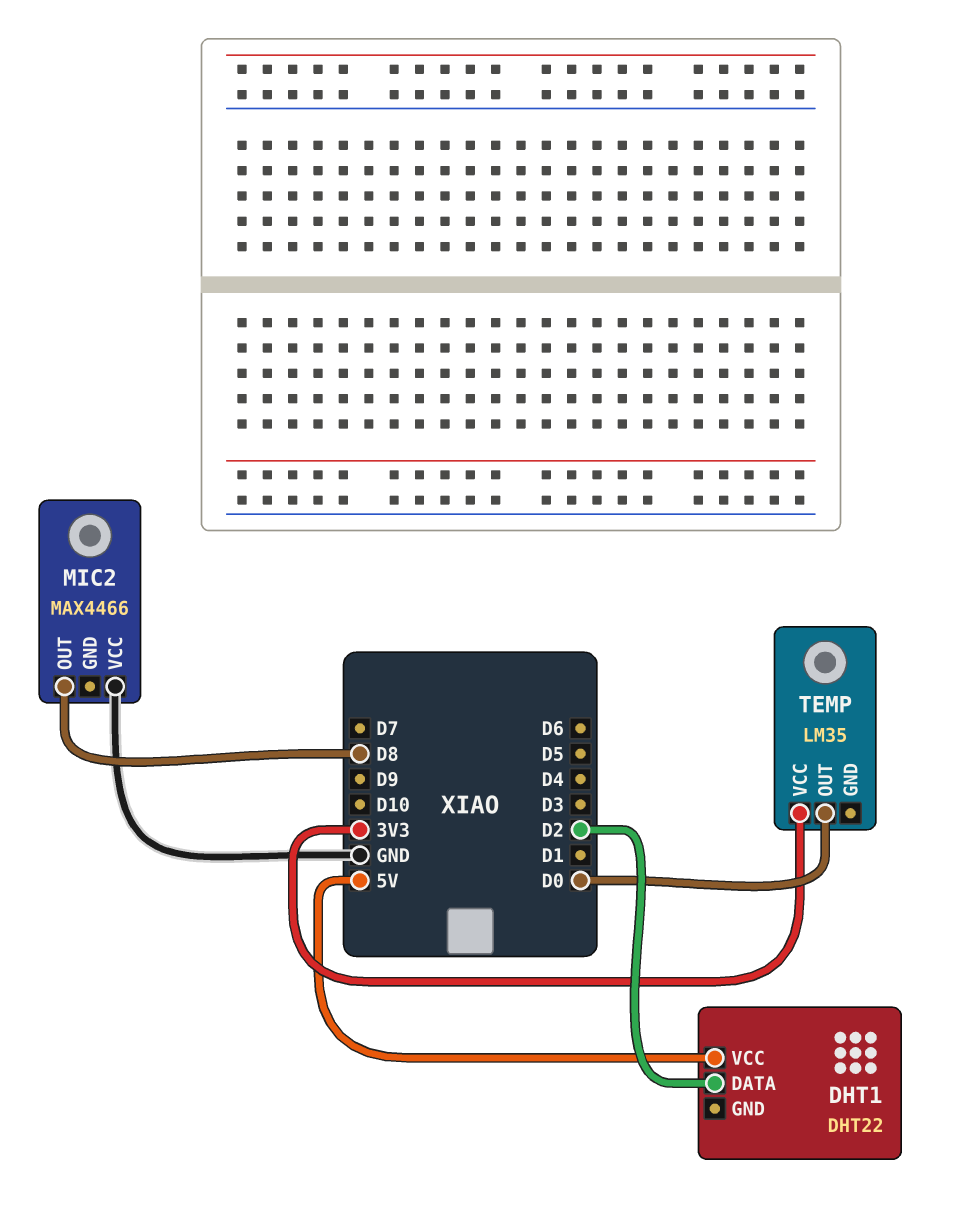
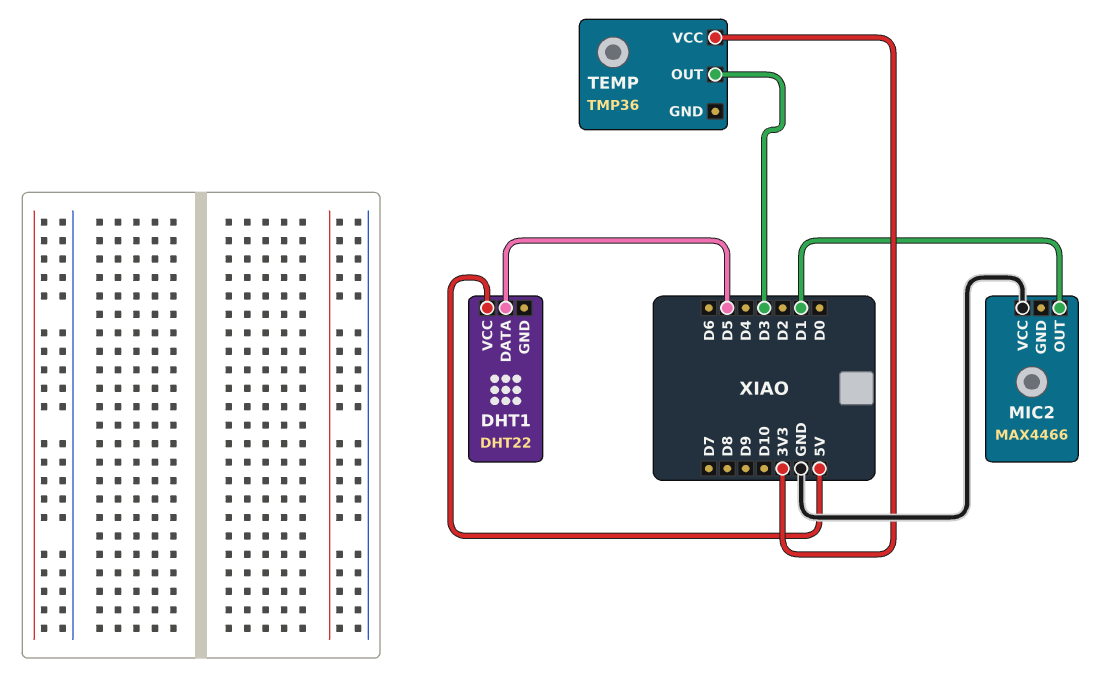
DHT1 pin DATA: D2 -> D5
MIC2 pin OUT: D8 -> D1
TEMP: LM35 -> TMP36
TEMP pin OUT: D0 -> D3

